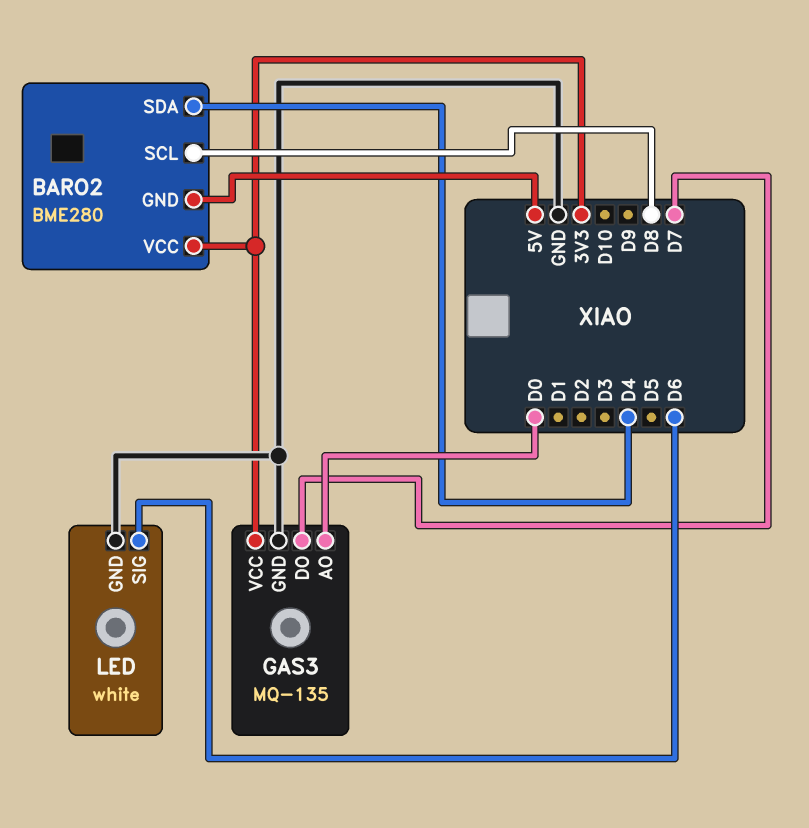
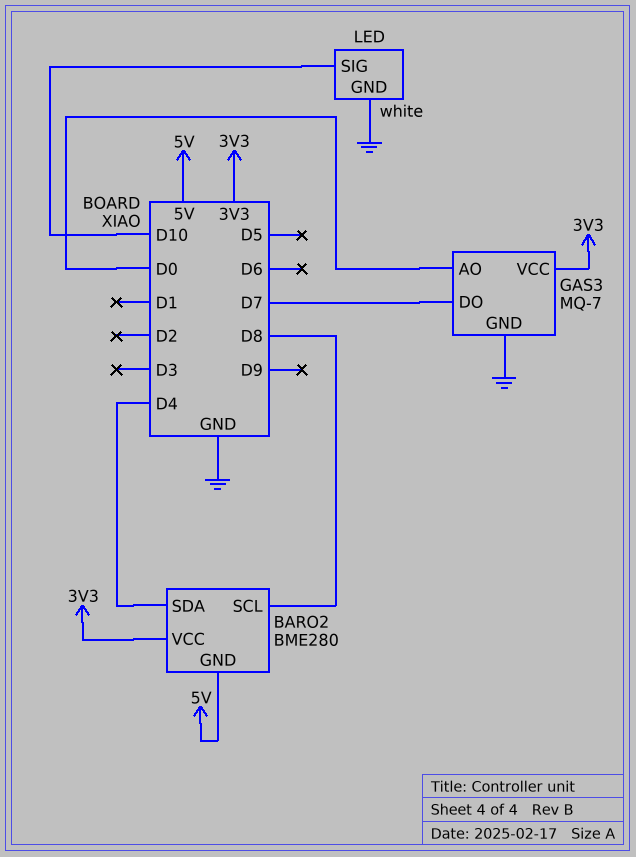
GAS3: MQ-135 -> MQ-7
LED pin SIG: D6 -> D10

